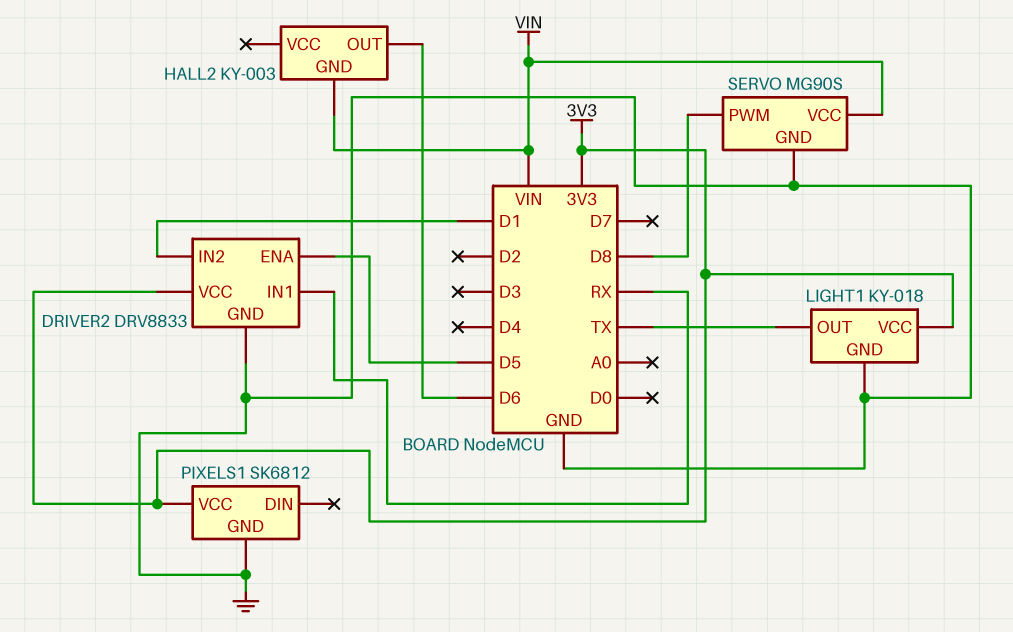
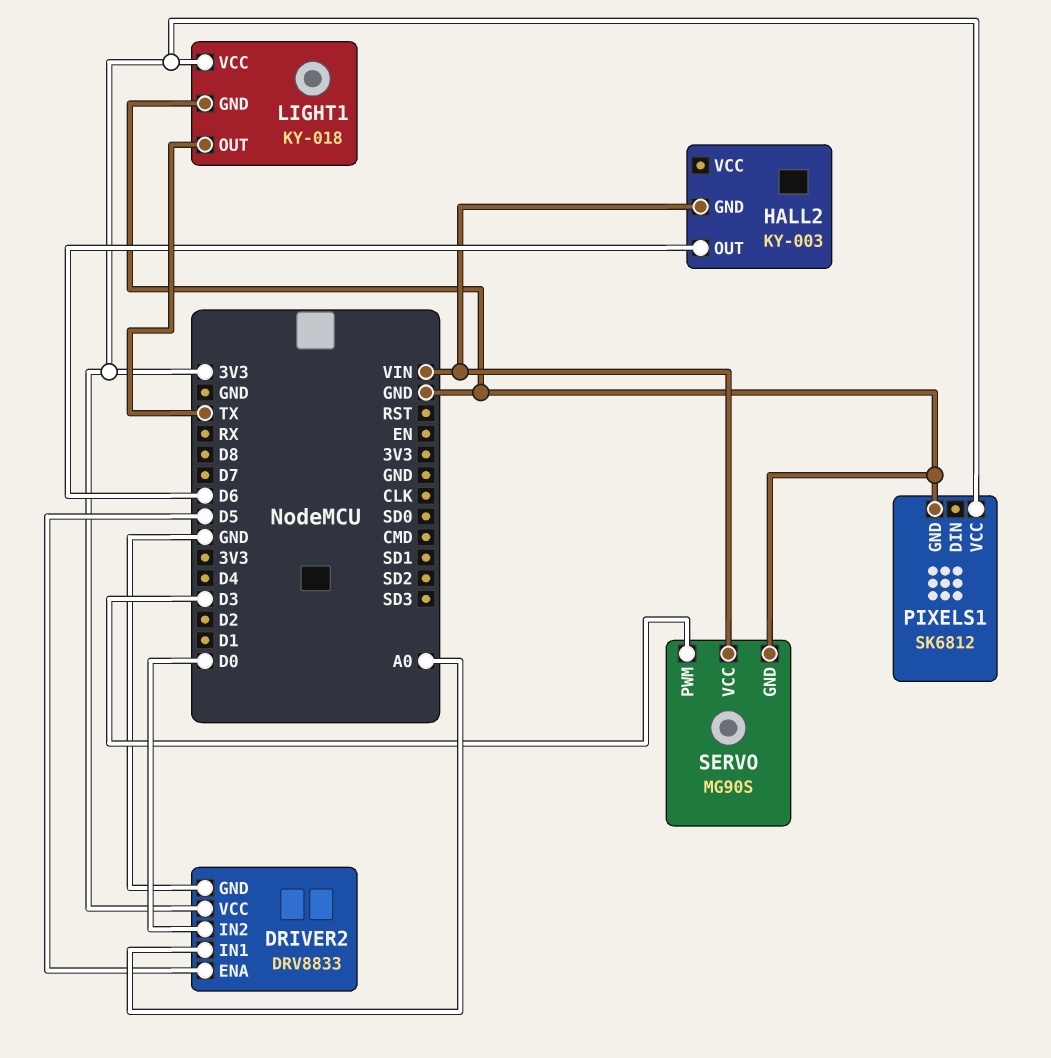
DRIVER2 pin IN1: RX -> A0
DRIVER2 pin IN2: D1 -> D0
SERVO pin PWM: D8 -> D3

